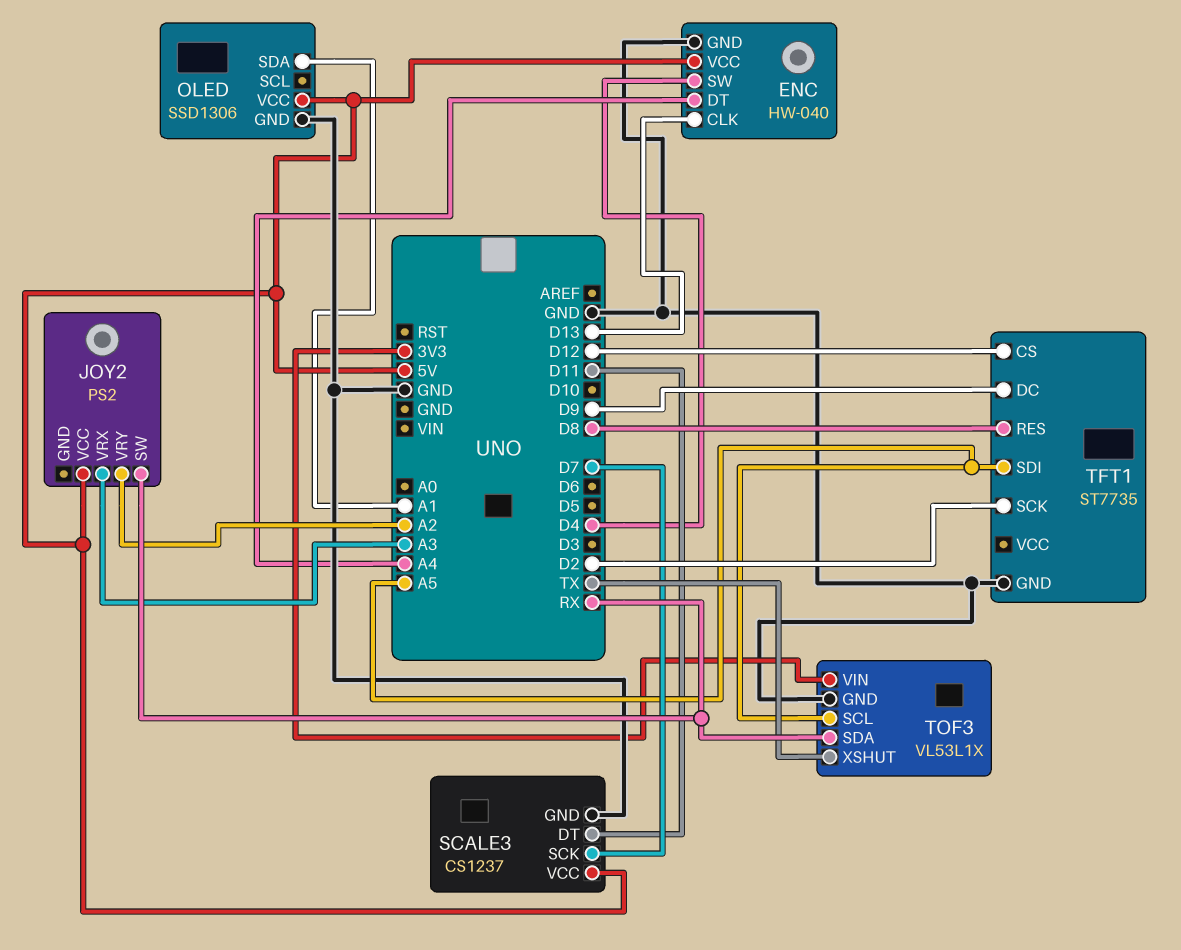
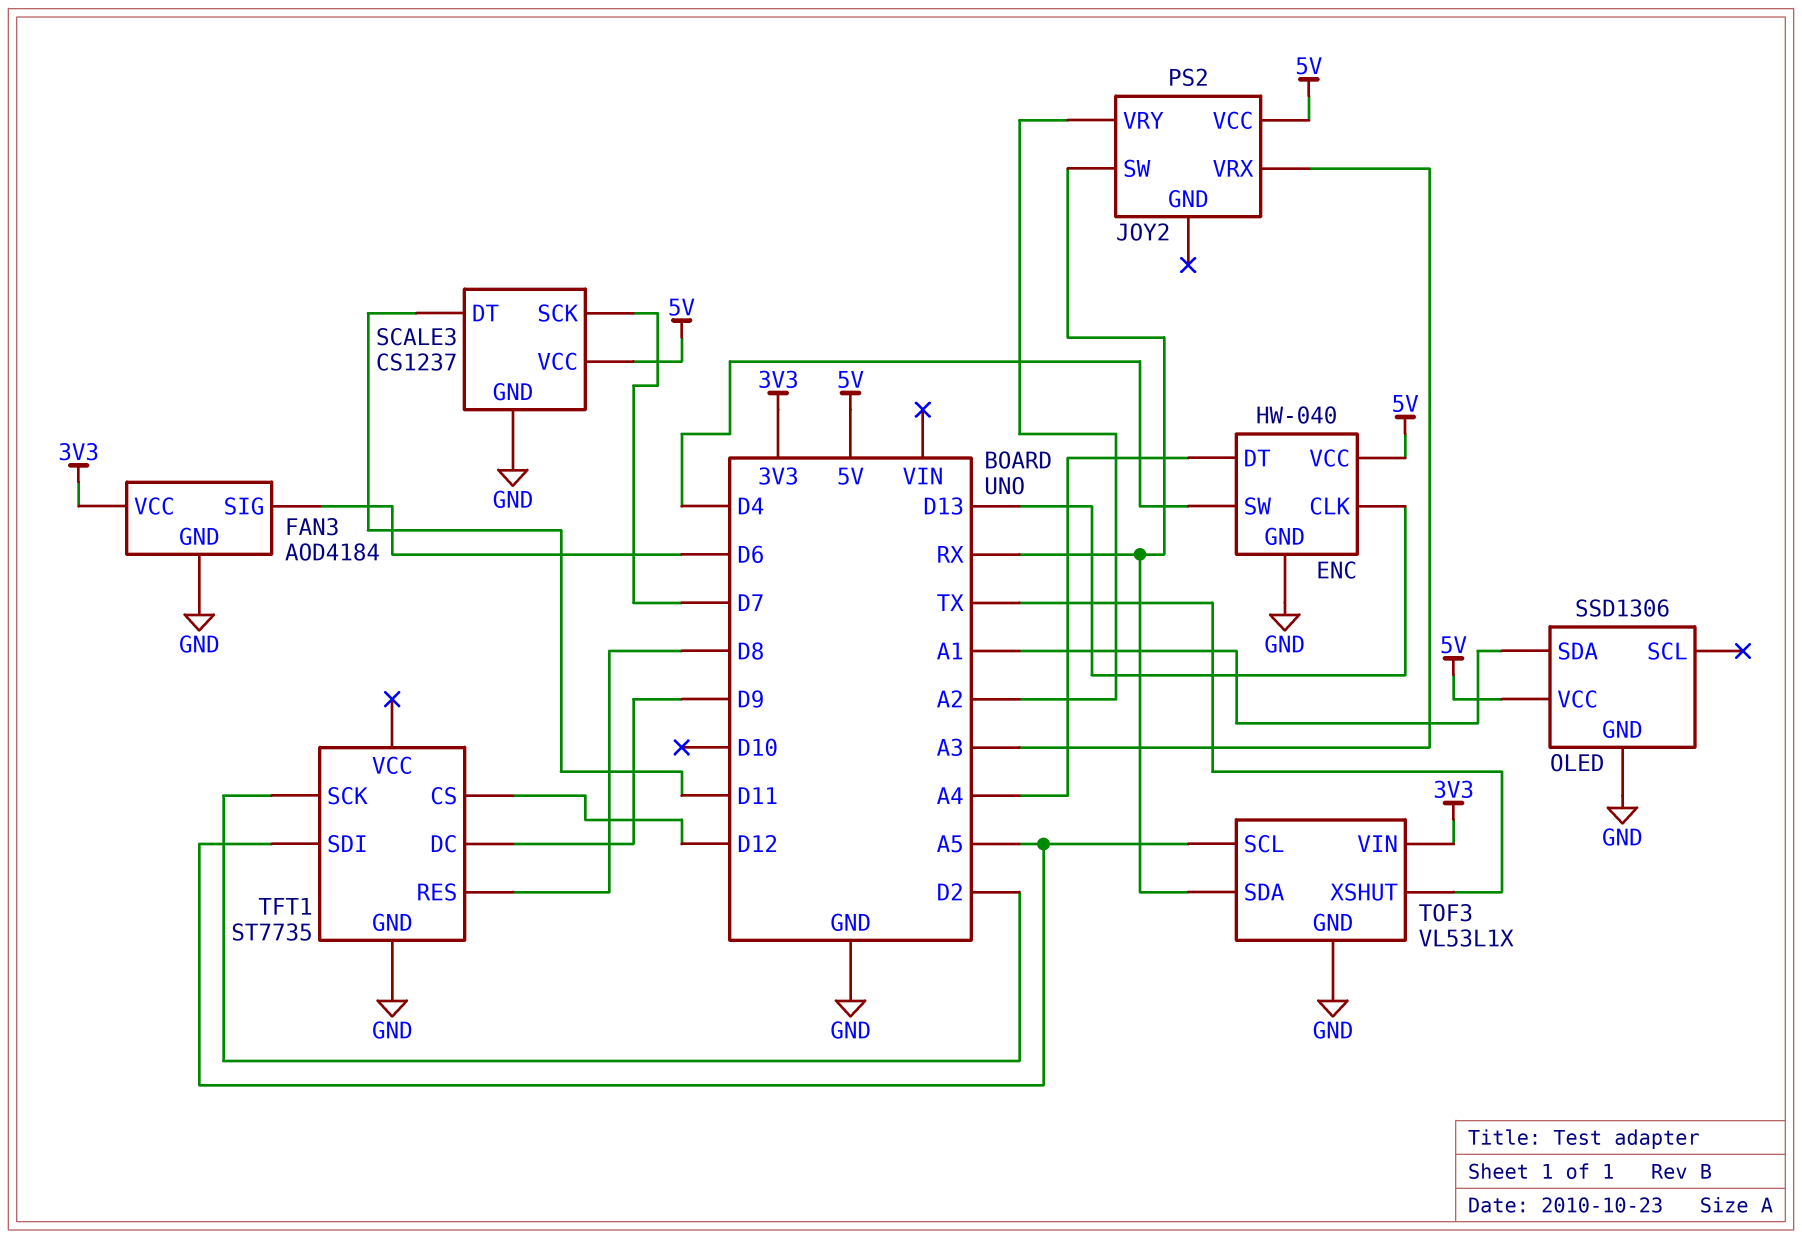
FAN3: none -> AOD4184
FAN3 pin GND: none -> GND
FAN3 pin SIG: none -> D6
FAN3 pin VCC: none -> 3V3

